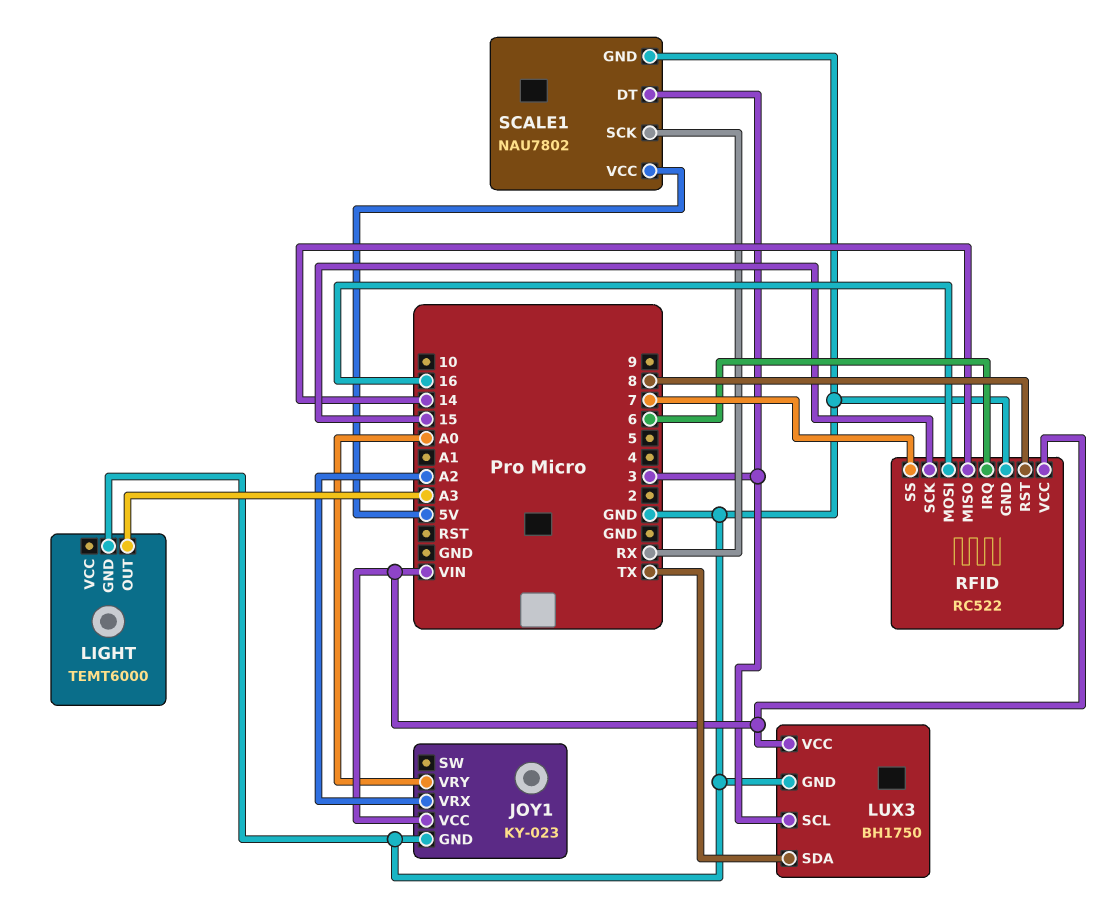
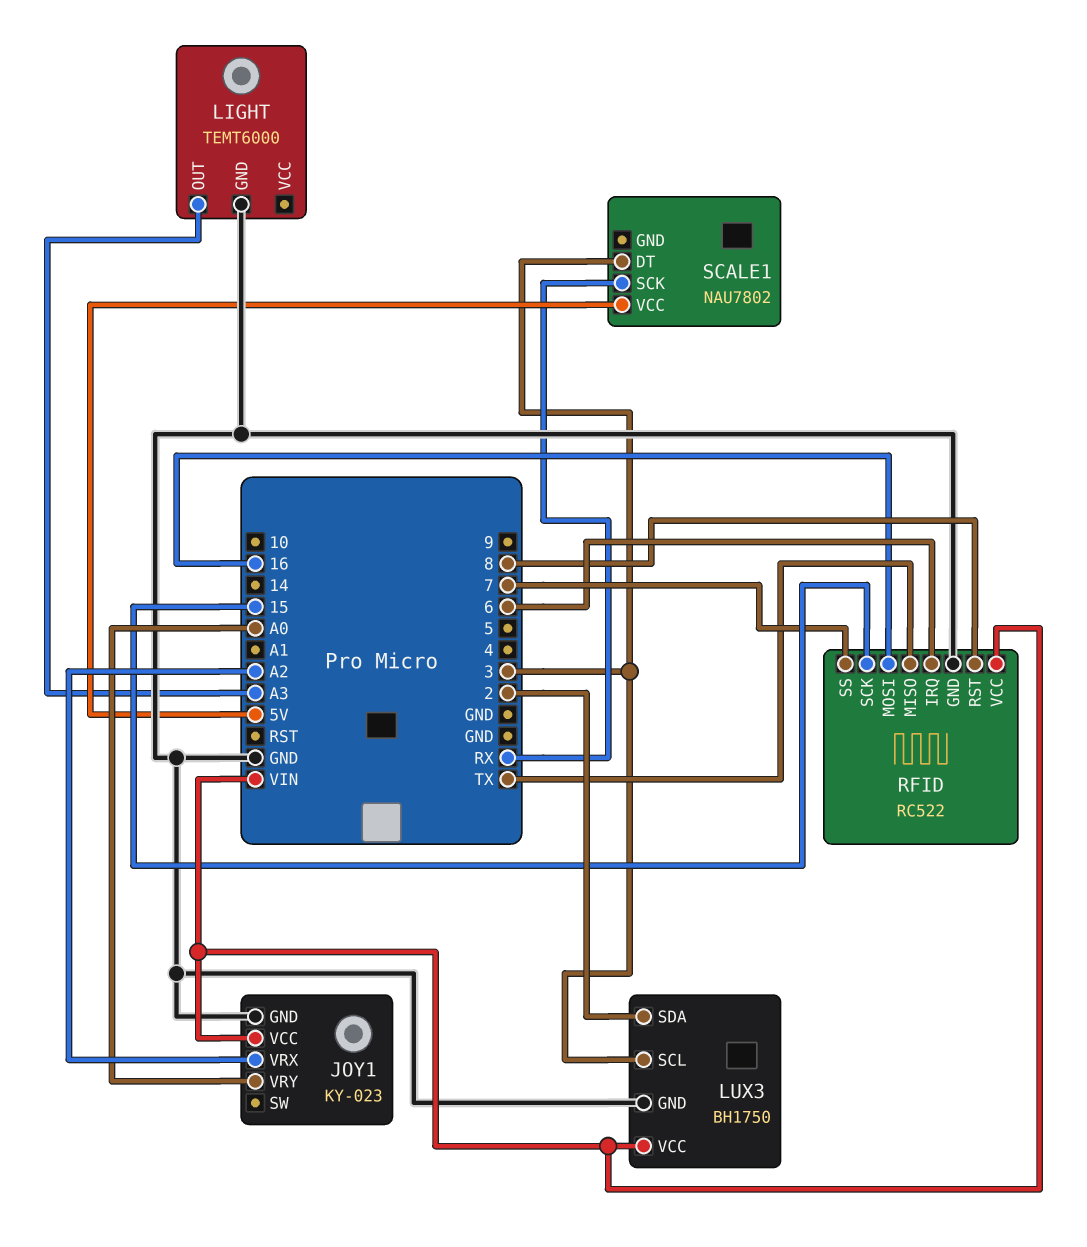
LUX3 pin SDA: TX -> 2
RFID pin MISO: 14 -> TX
SCALE1 pin GND: GND -> none

